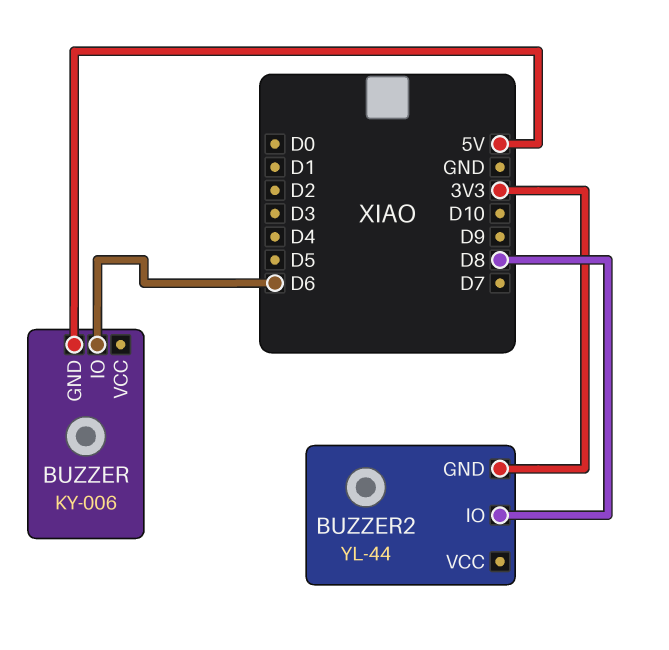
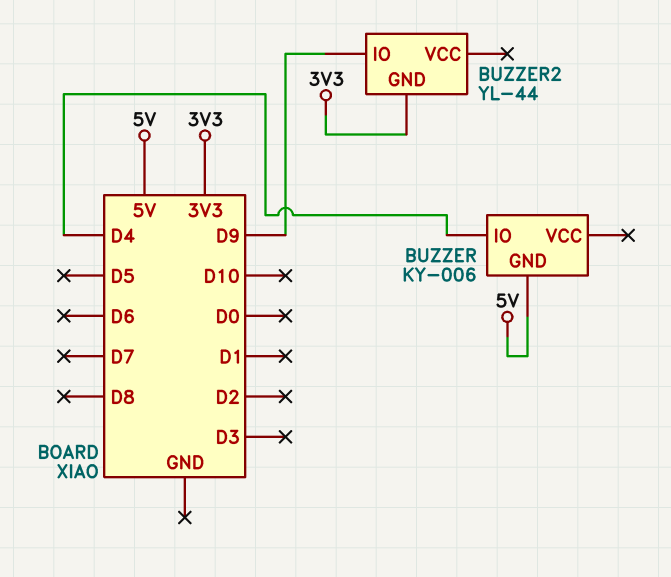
BUZZER pin IO: D6 -> D4
BUZZER2 pin IO: D8 -> D9

